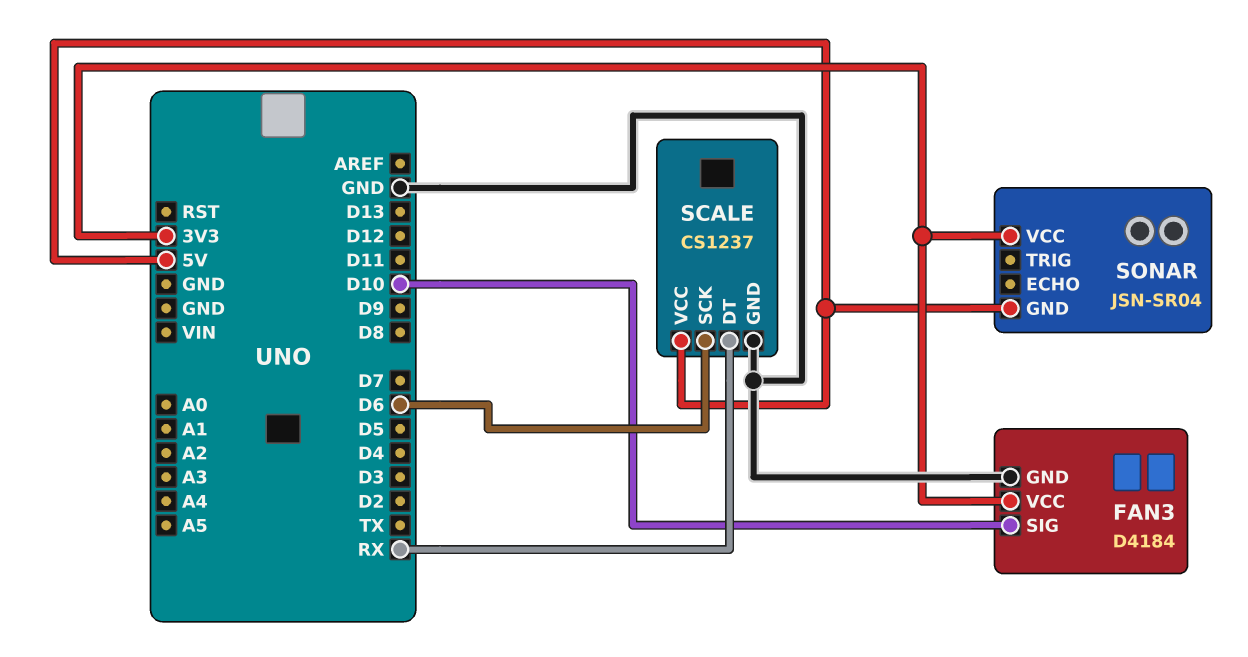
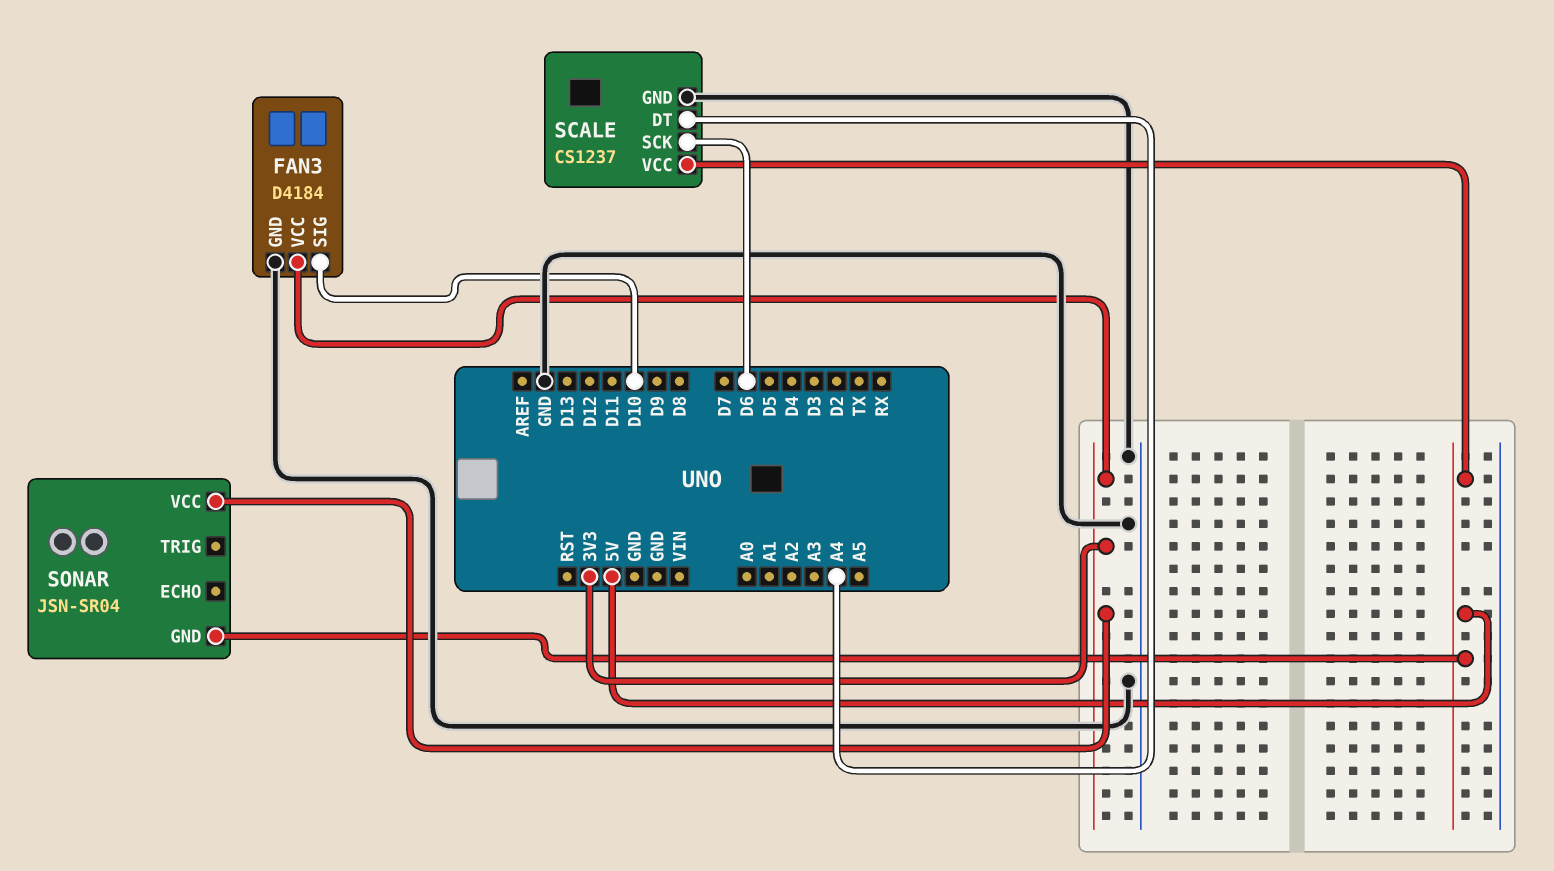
SCALE pin DT: RX -> A4

